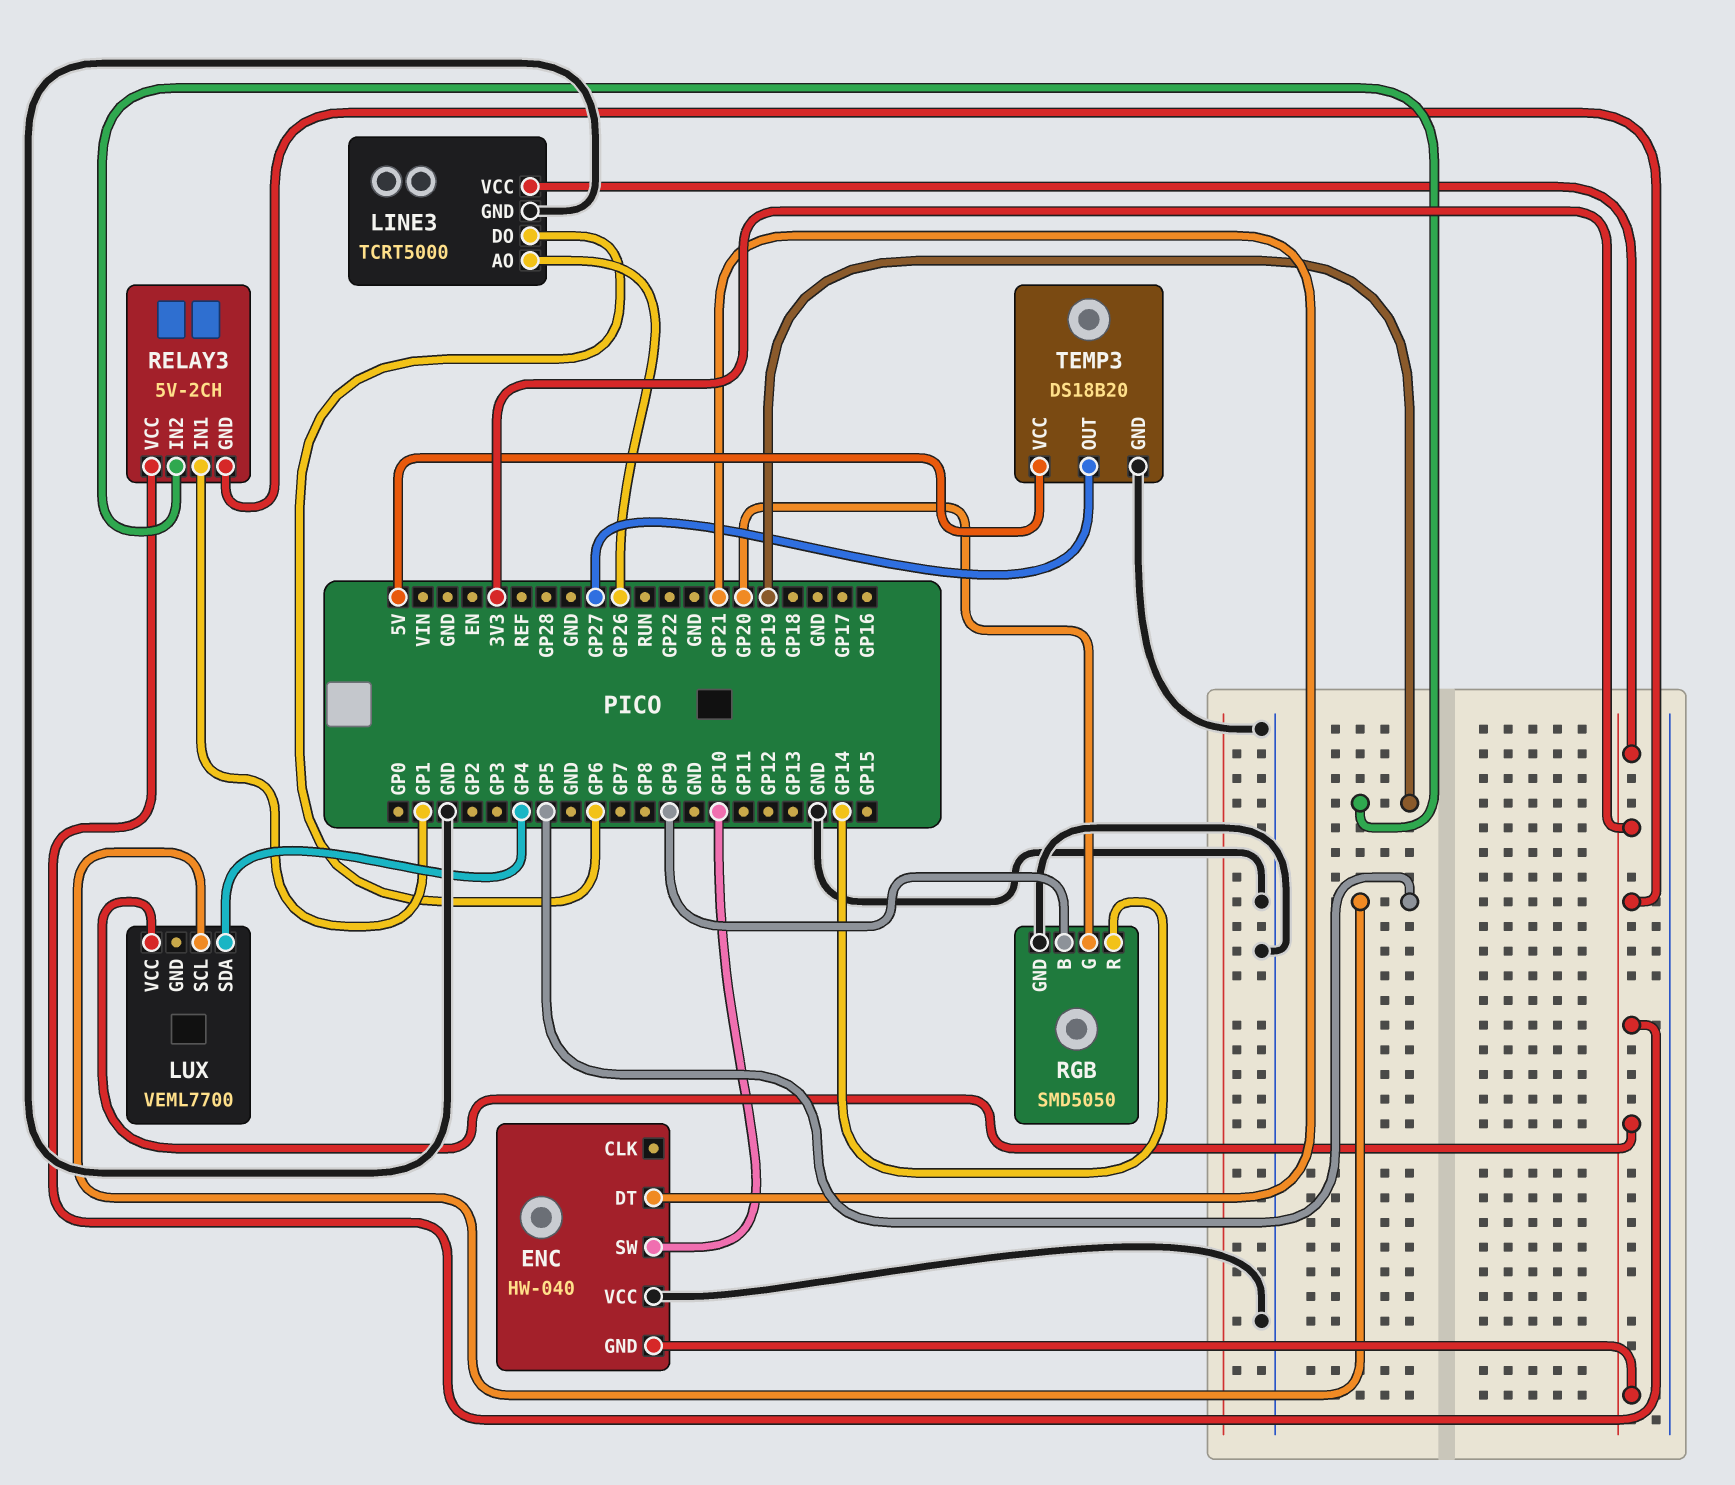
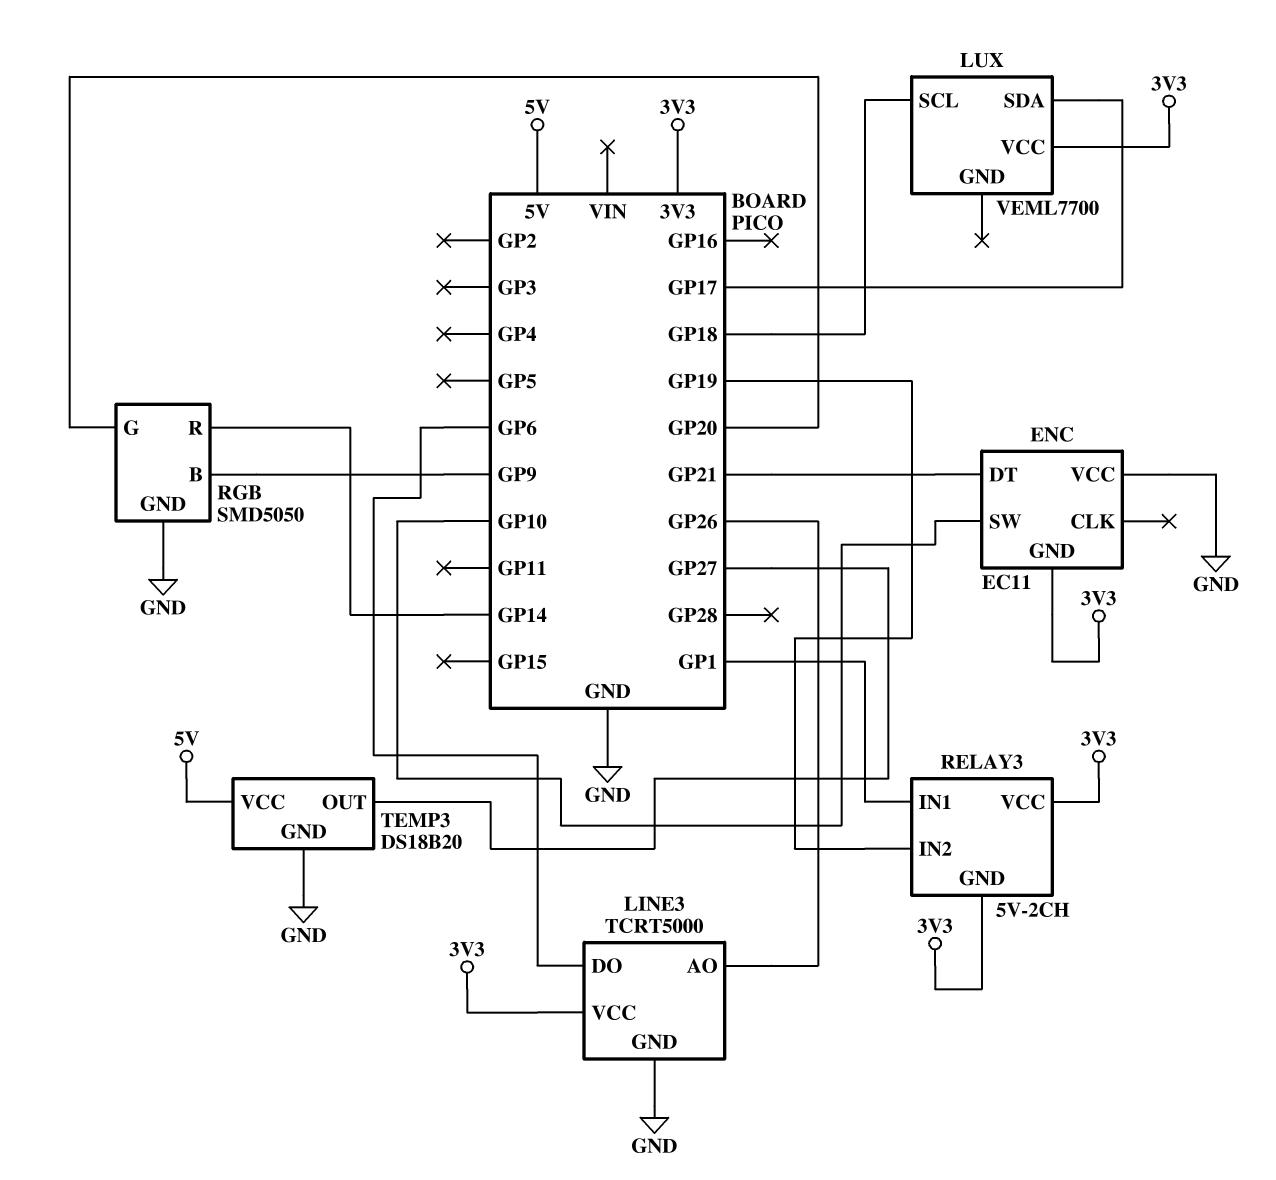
ENC: HW-040 -> EC11
LUX pin SCL: GP5 -> GP18
LUX pin SDA: GP4 -> GP17

